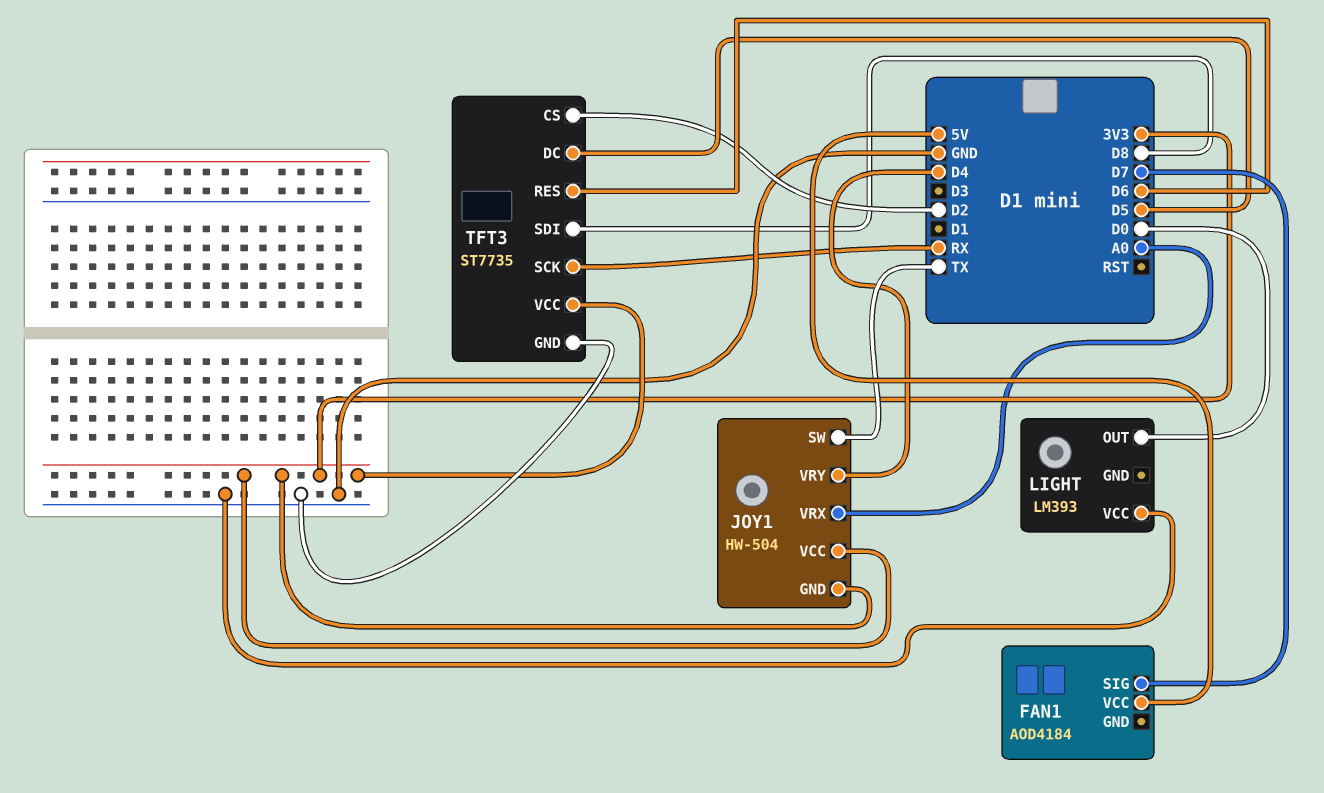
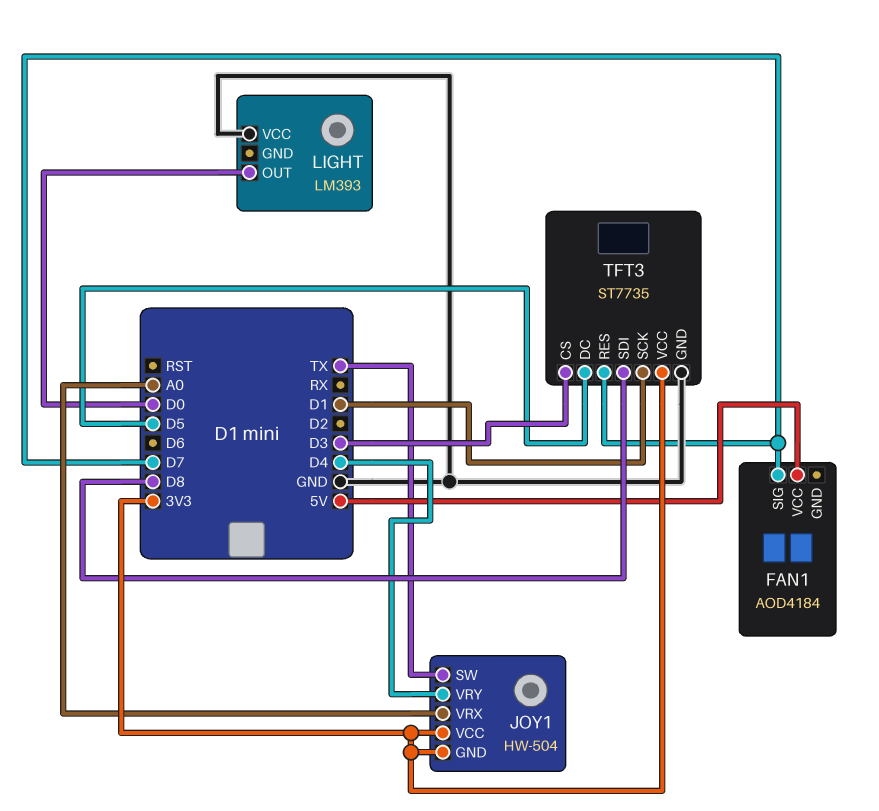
TFT3 pin CS: D2 -> D3
TFT3 pin RES: D6 -> D7
TFT3 pin SCK: RX -> D1

